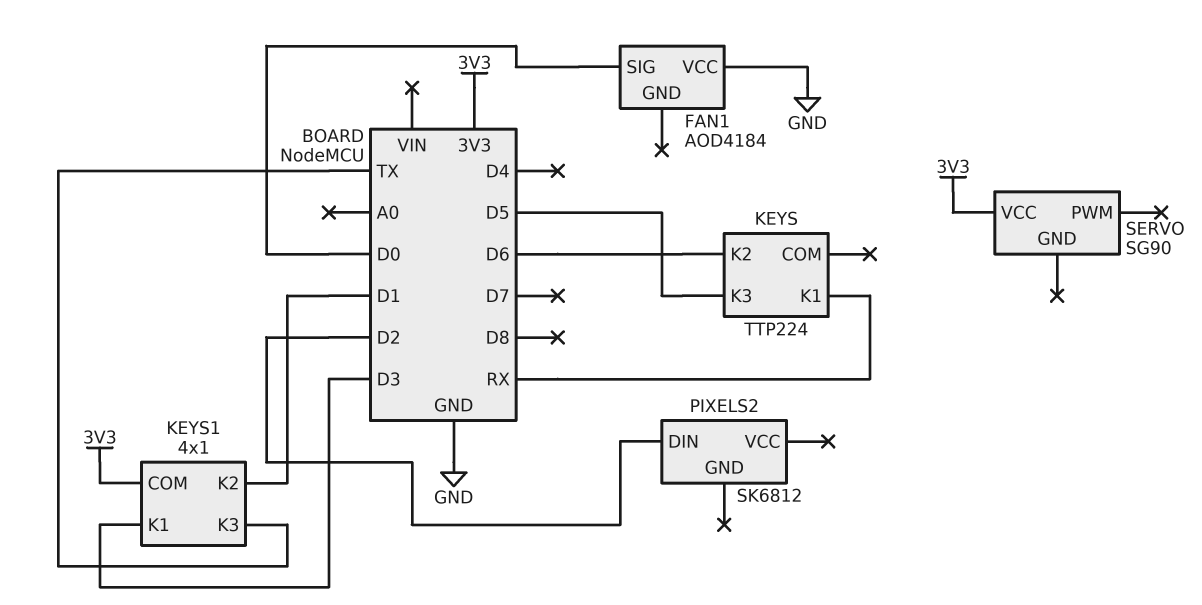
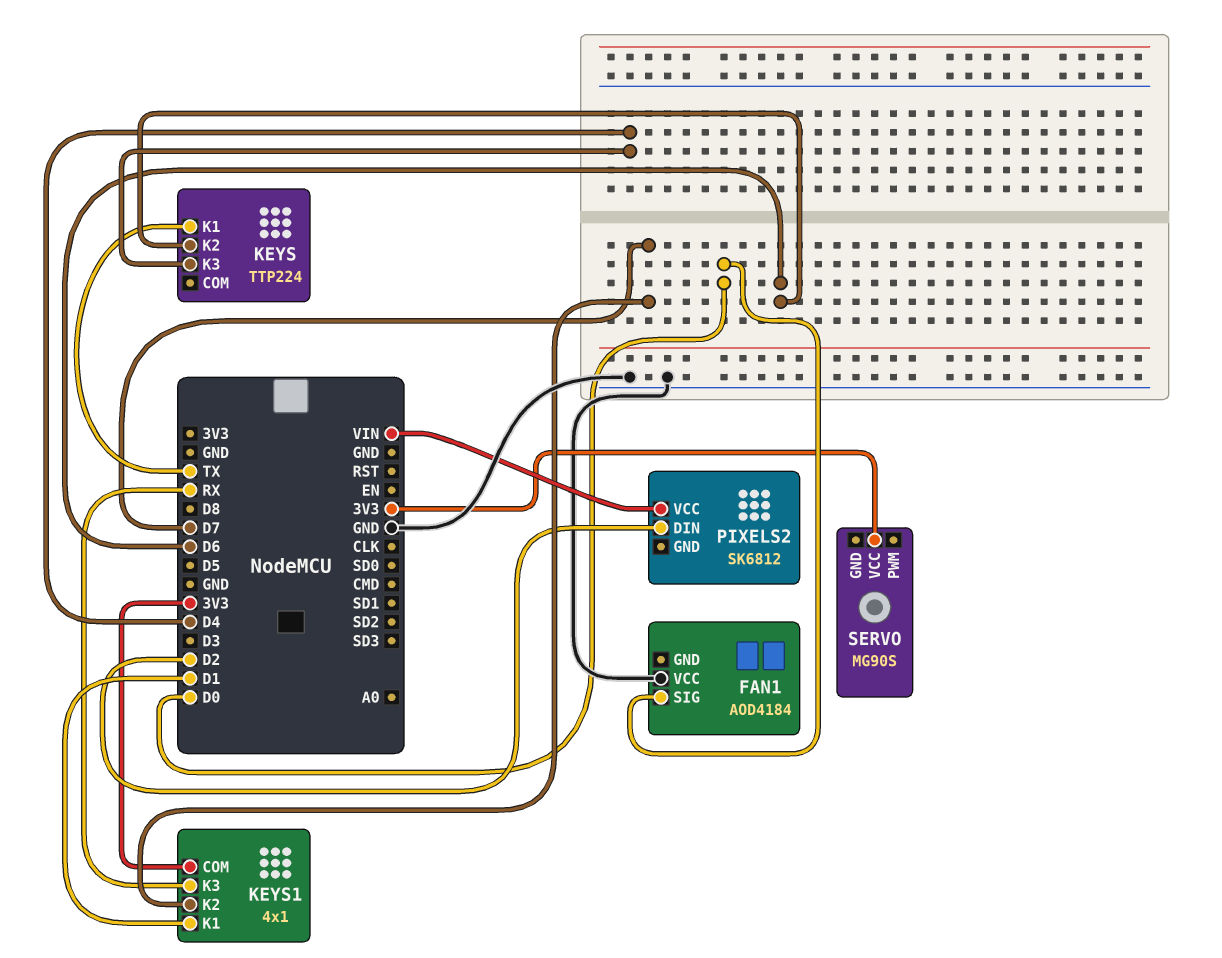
KEYS pin K1: RX -> TX
KEYS pin K3: D5 -> D4
KEYS1 pin K1: D3 -> D1
KEYS1 pin K2: D1 -> D7
KEYS1 pin K3: TX -> RX
PIXELS2 pin VCC: none -> VIN
SERVO: SG90 -> MG90S

